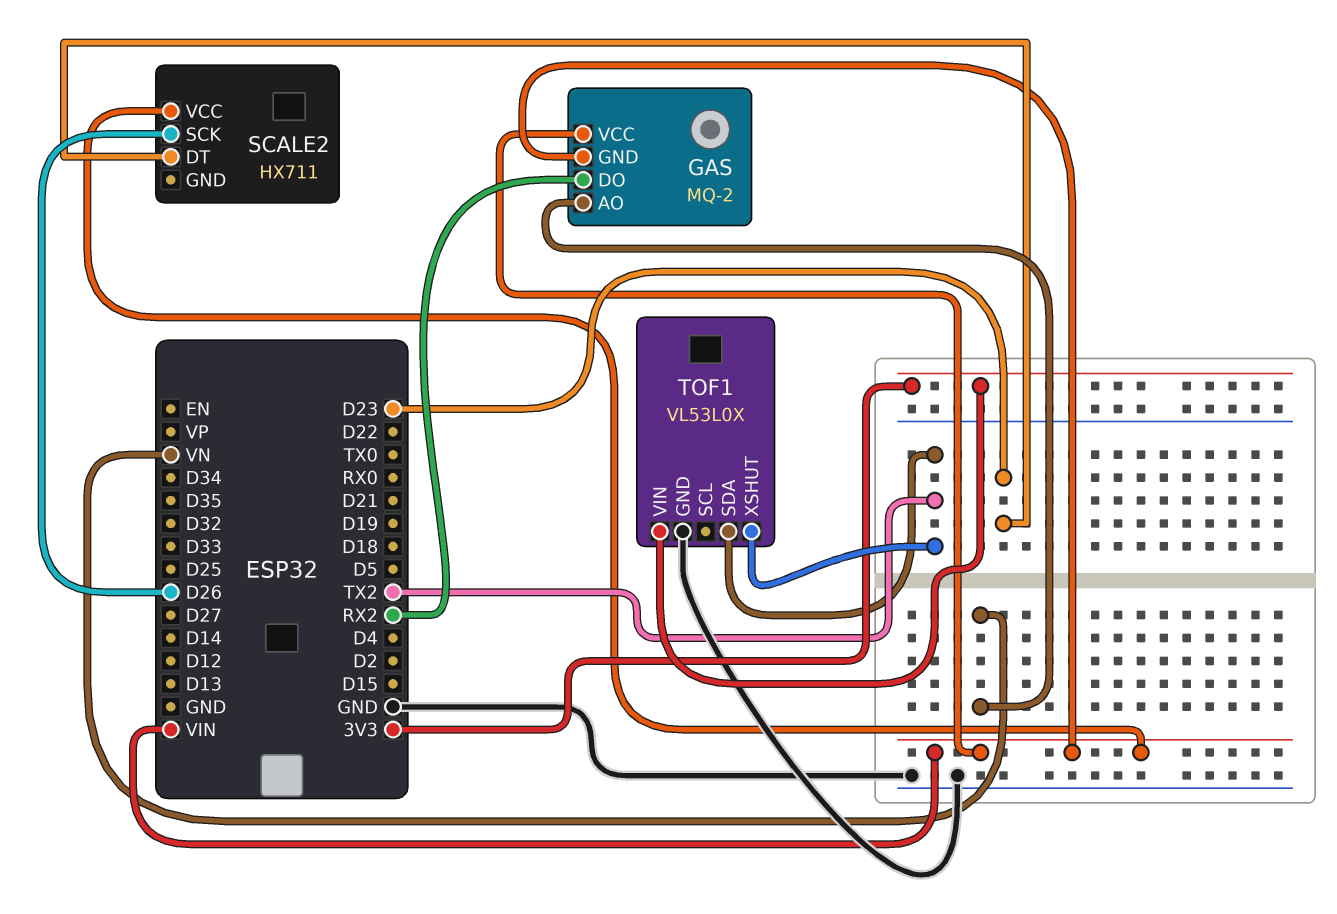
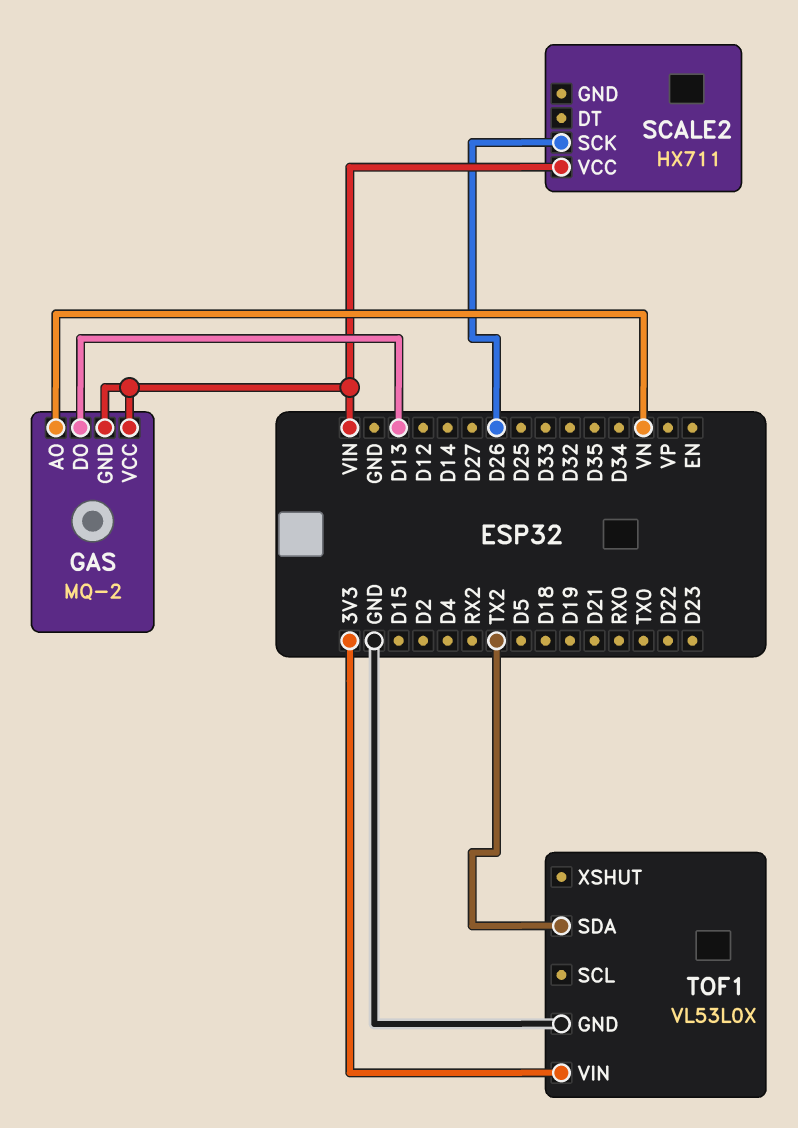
GAS pin DO: RX2 -> D13
SCALE2 pin DT: D23 -> none
TOF1 pin XSHUT: TX2 -> none

